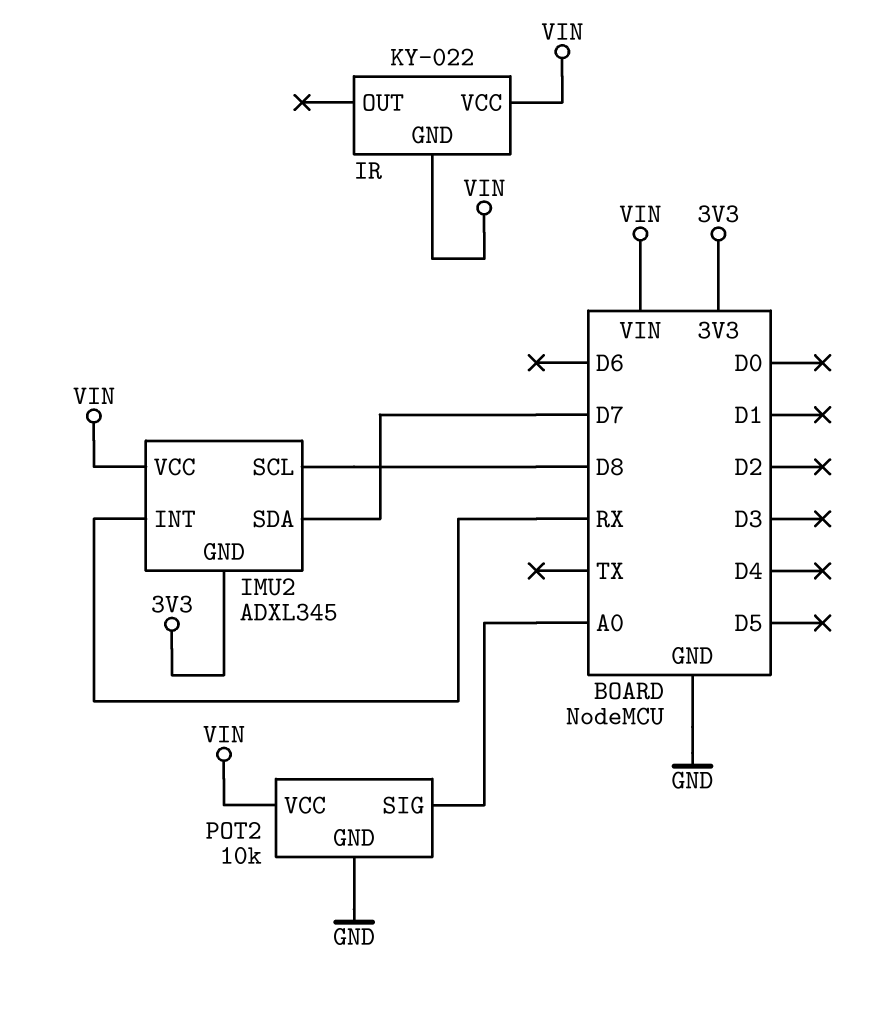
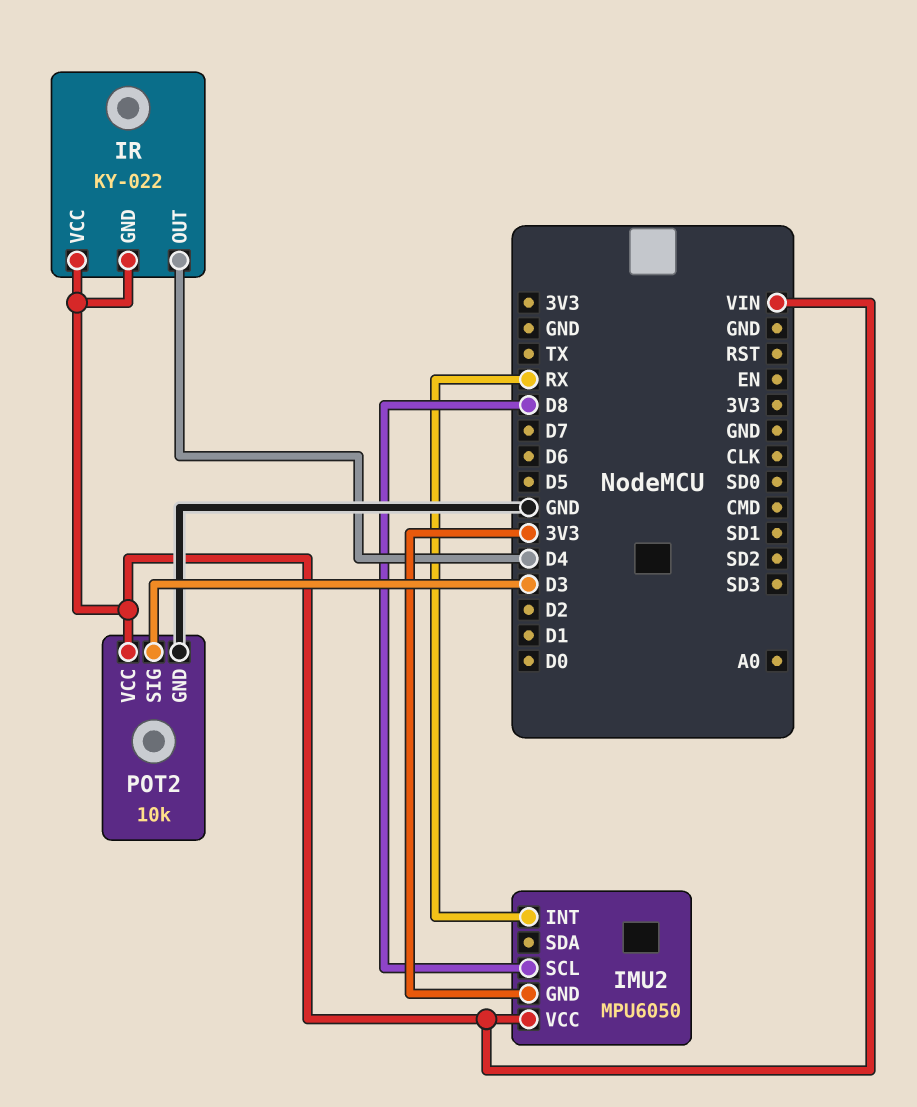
IMU2: ADXL345 -> MPU6050
IMU2 pin SDA: D7 -> none
IR pin OUT: none -> D4
POT2 pin SIG: A0 -> D3

